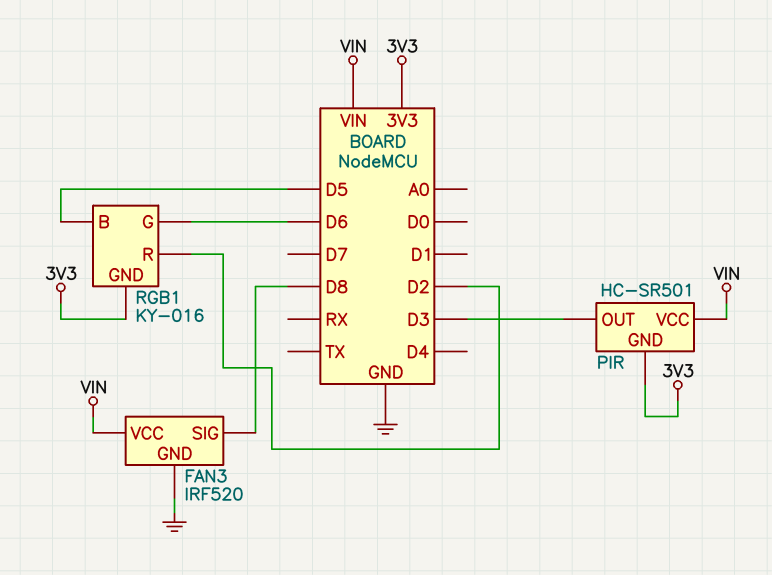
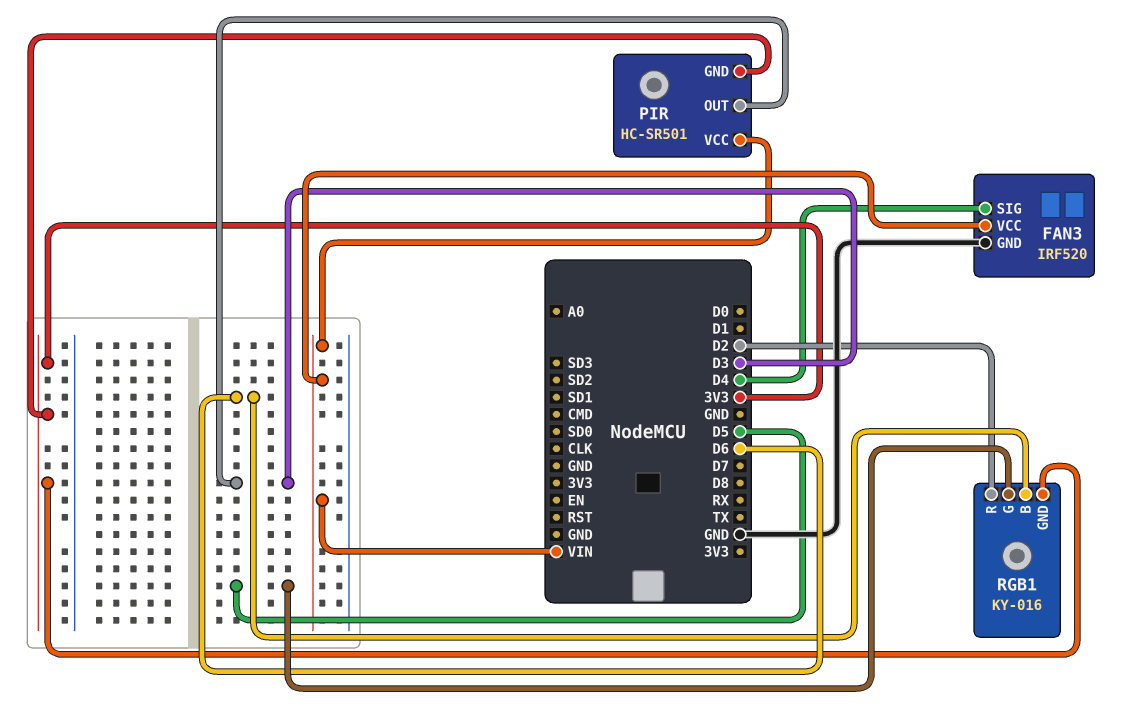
FAN3 pin SIG: D8 -> D4
RGB1 pin B: D5 -> D6
RGB1 pin G: D6 -> D5

